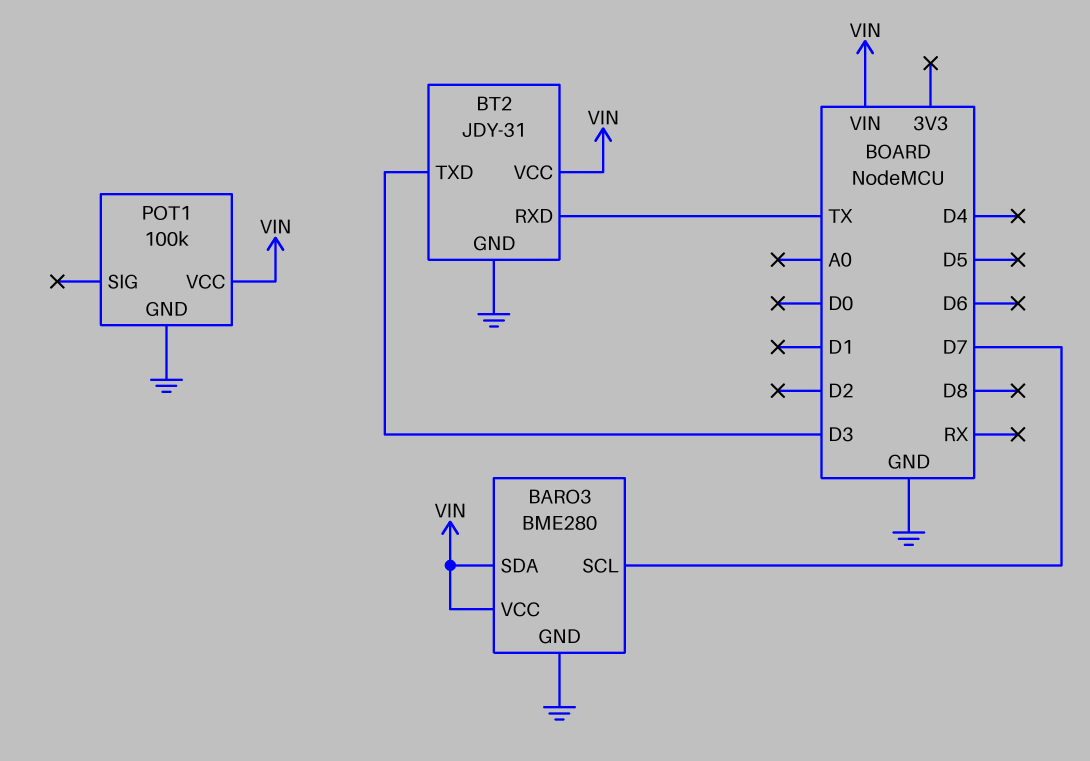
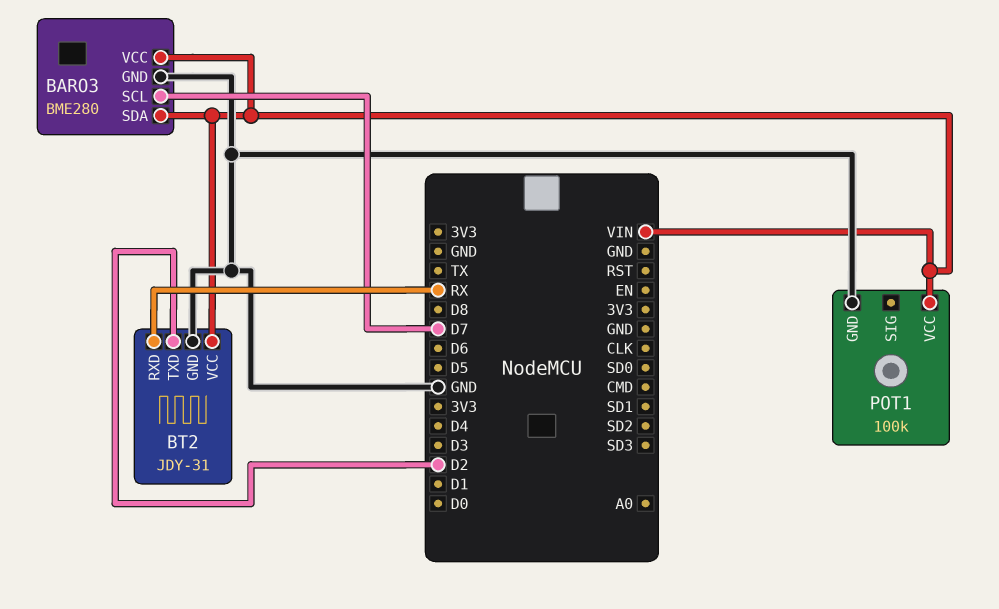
BT2 pin RXD: TX -> RX
BT2 pin TXD: D3 -> D2

